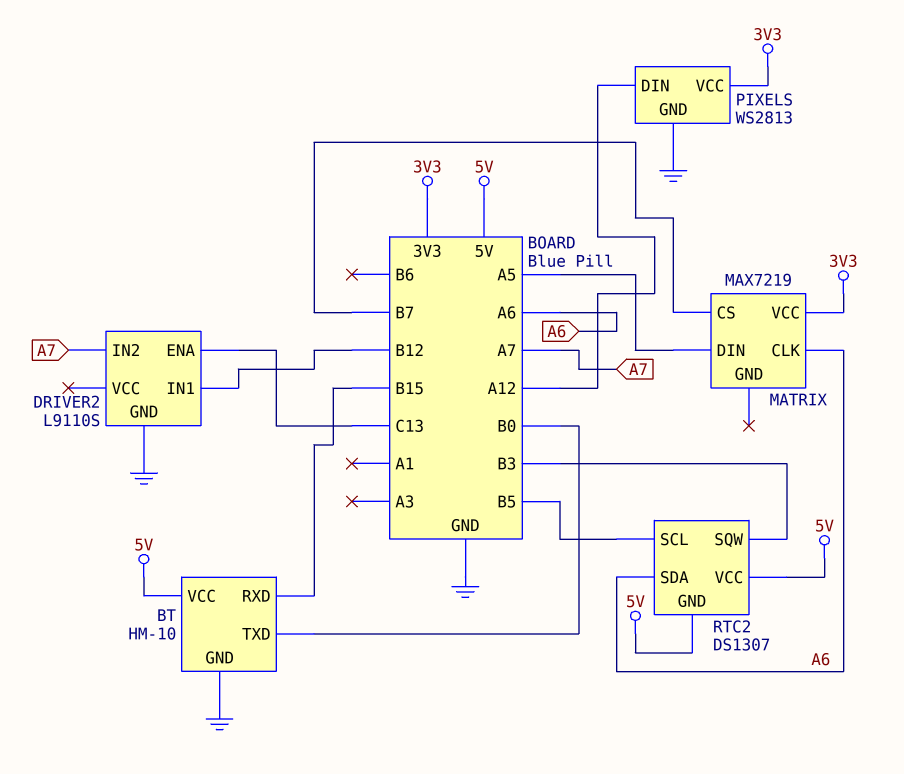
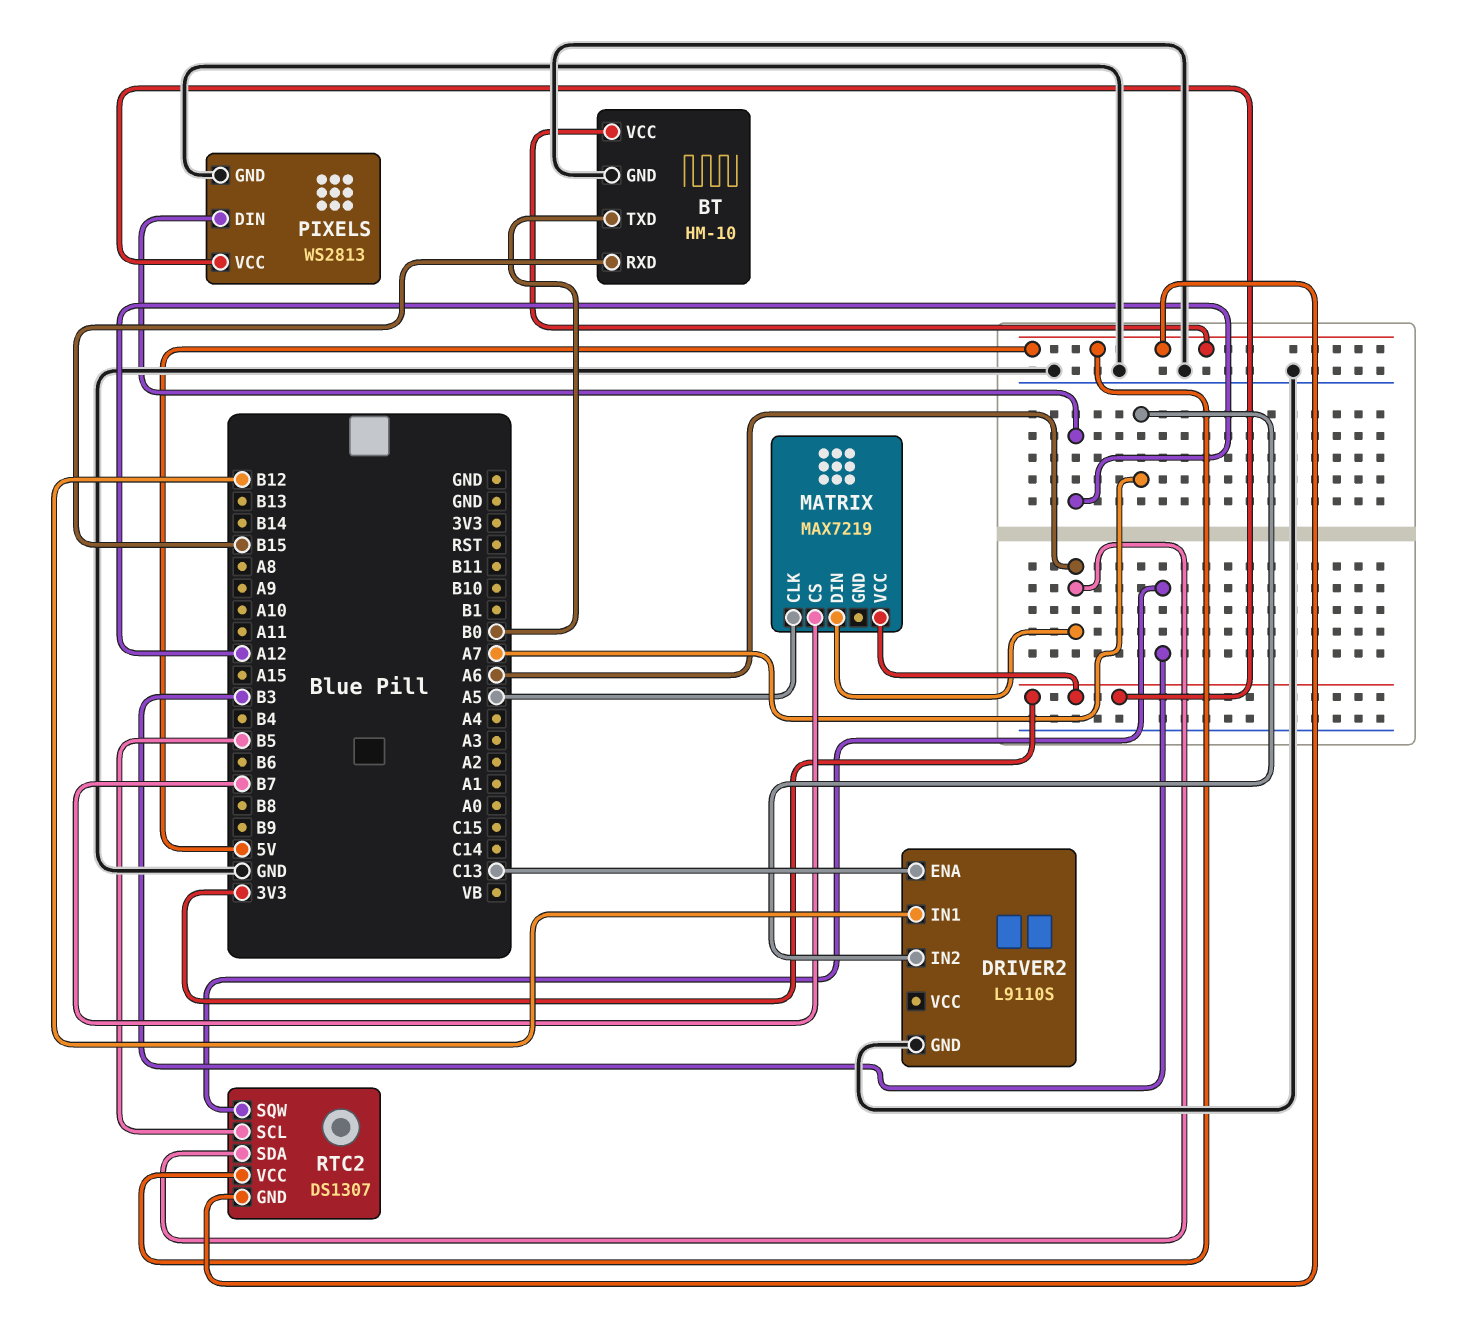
MATRIX pin CLK: A6 -> A5
MATRIX pin DIN: A5 -> A6

